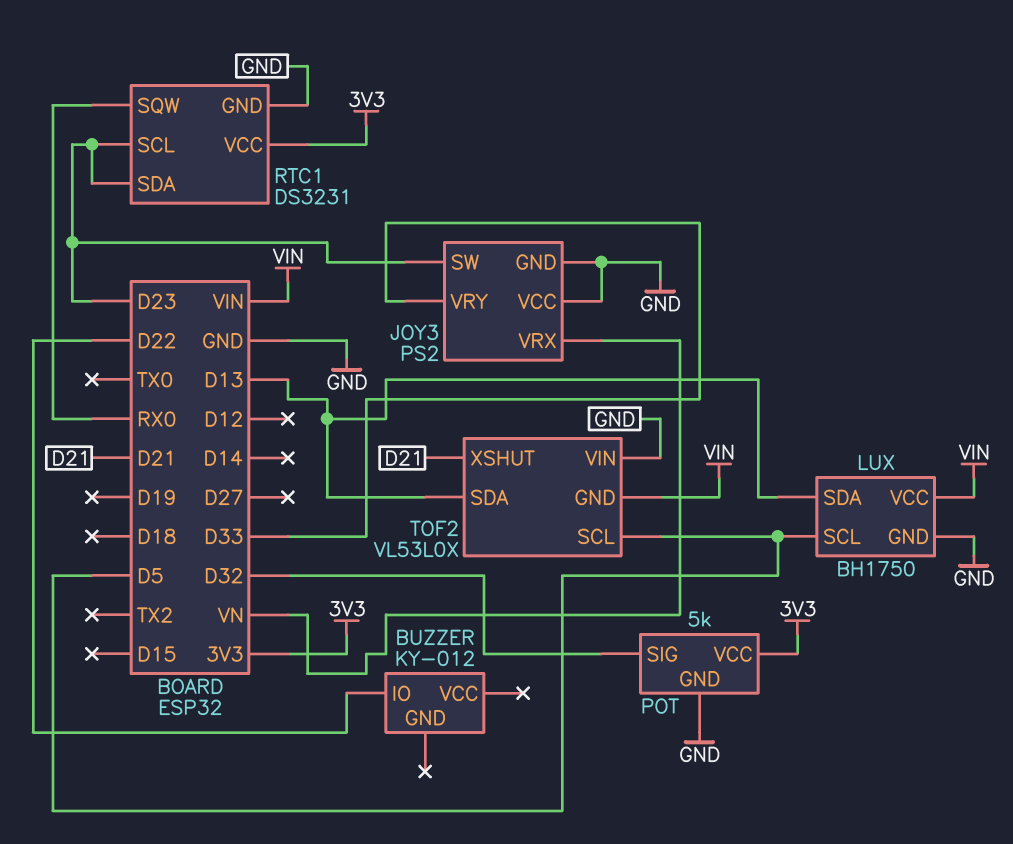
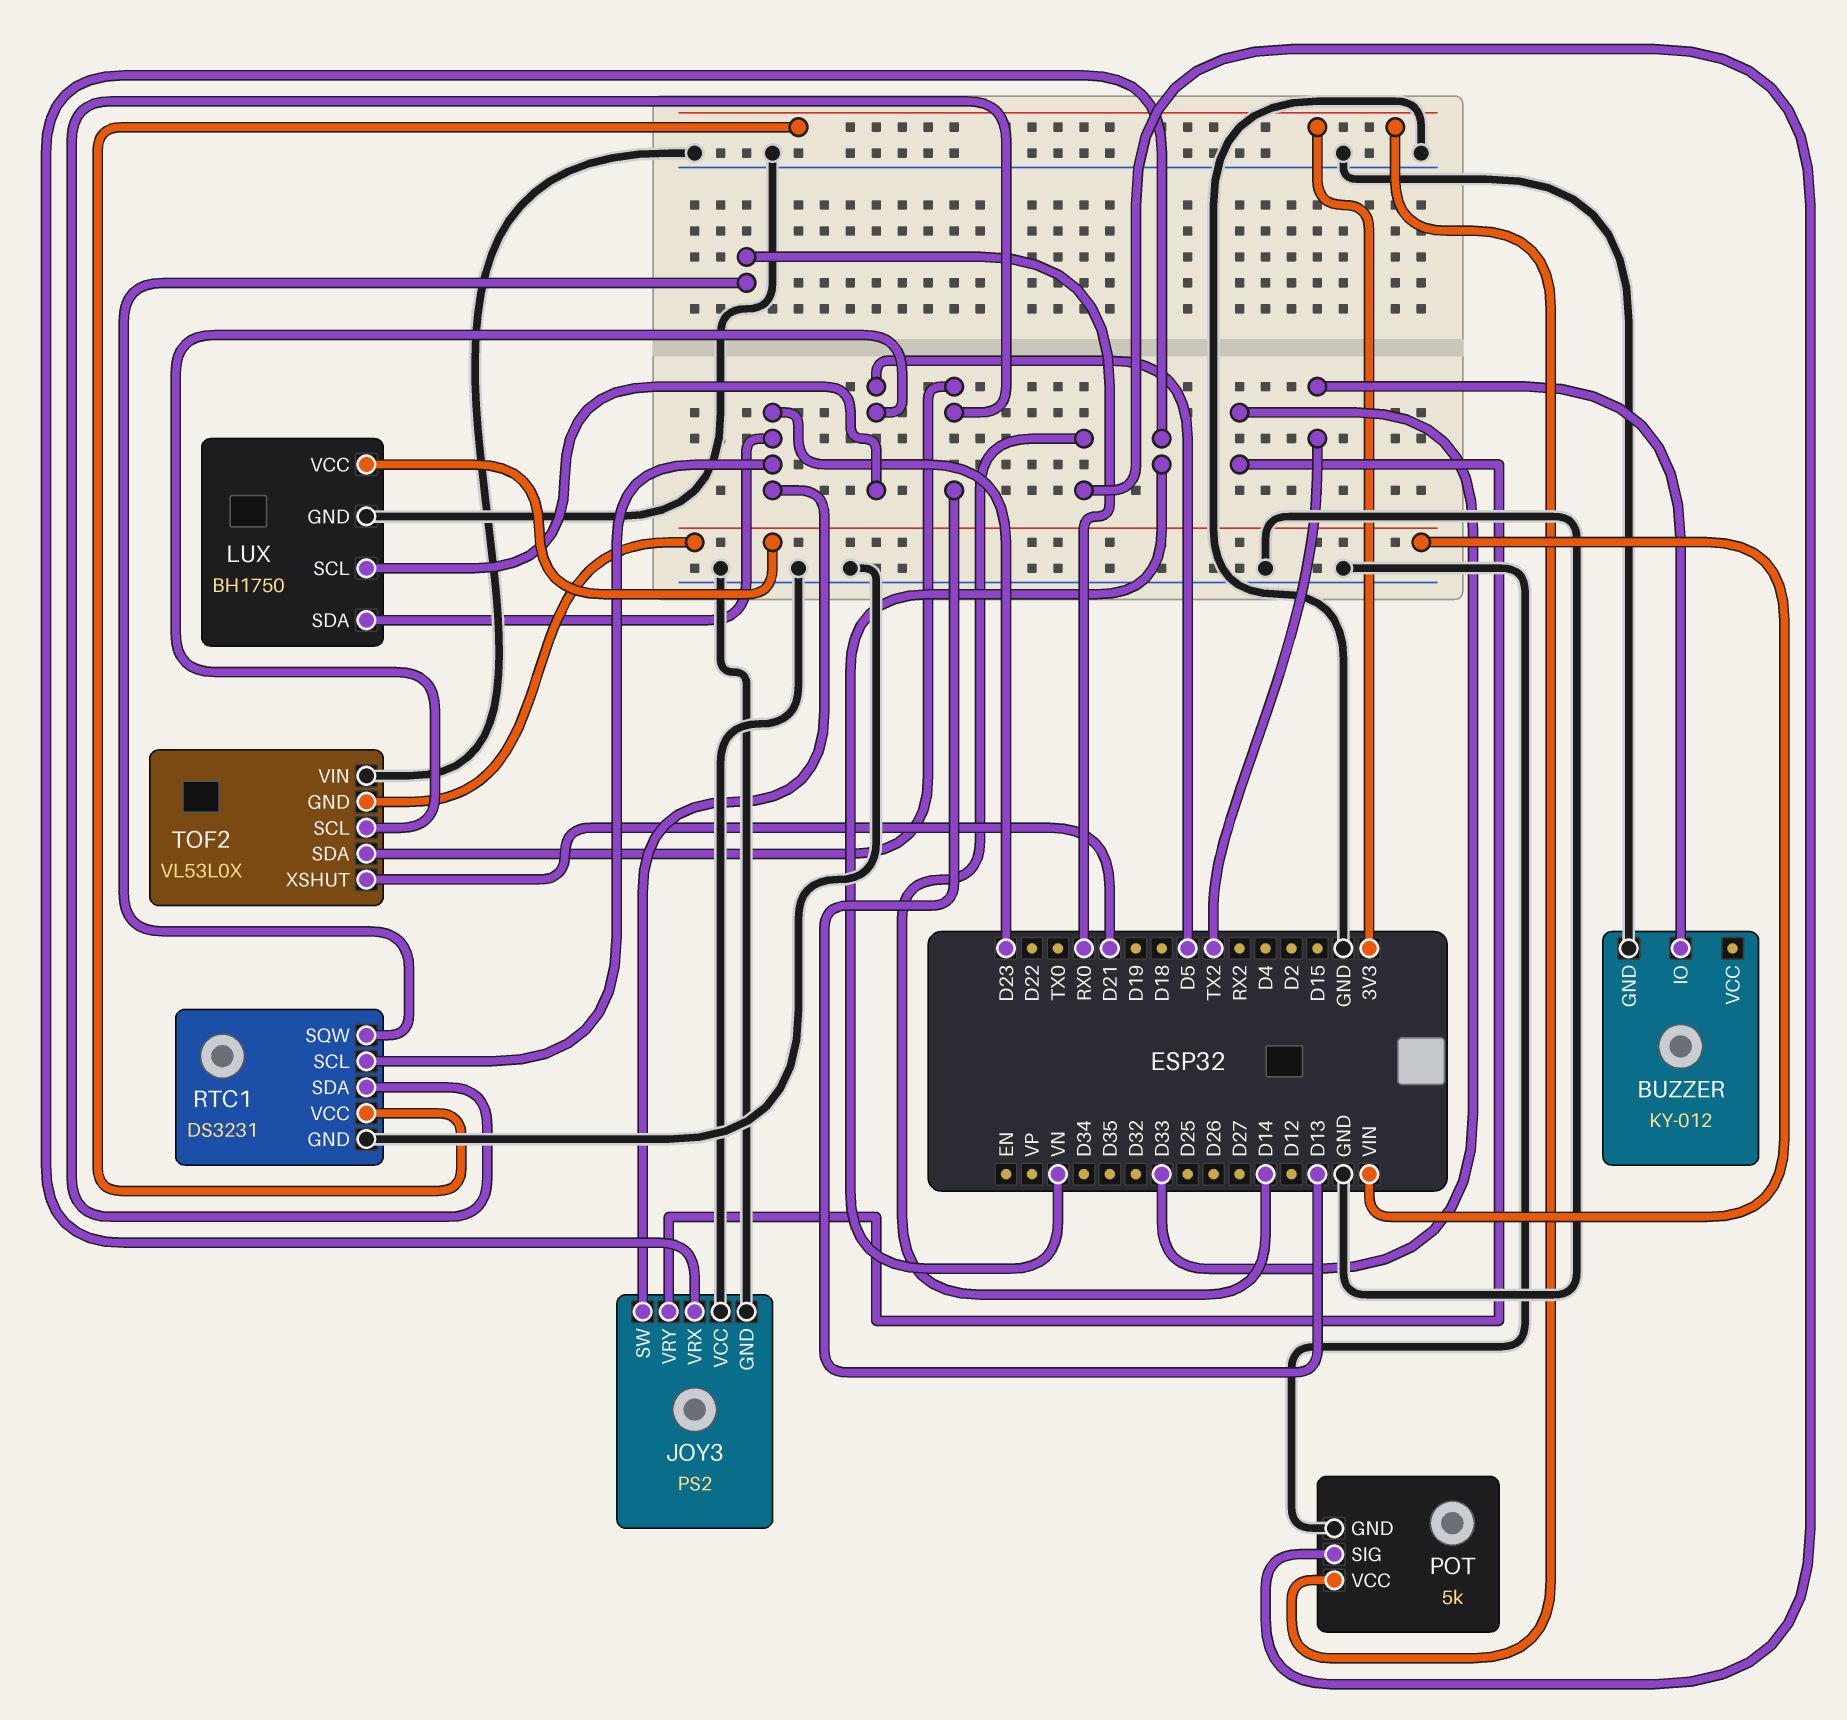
BUZZER pin GND: none -> GND
BUZZER pin IO: D22 -> TX2
LUX pin SDA: D13 -> D23
POT pin SIG: D32 -> D14
RTC1 pin SDA: D23 -> D13

